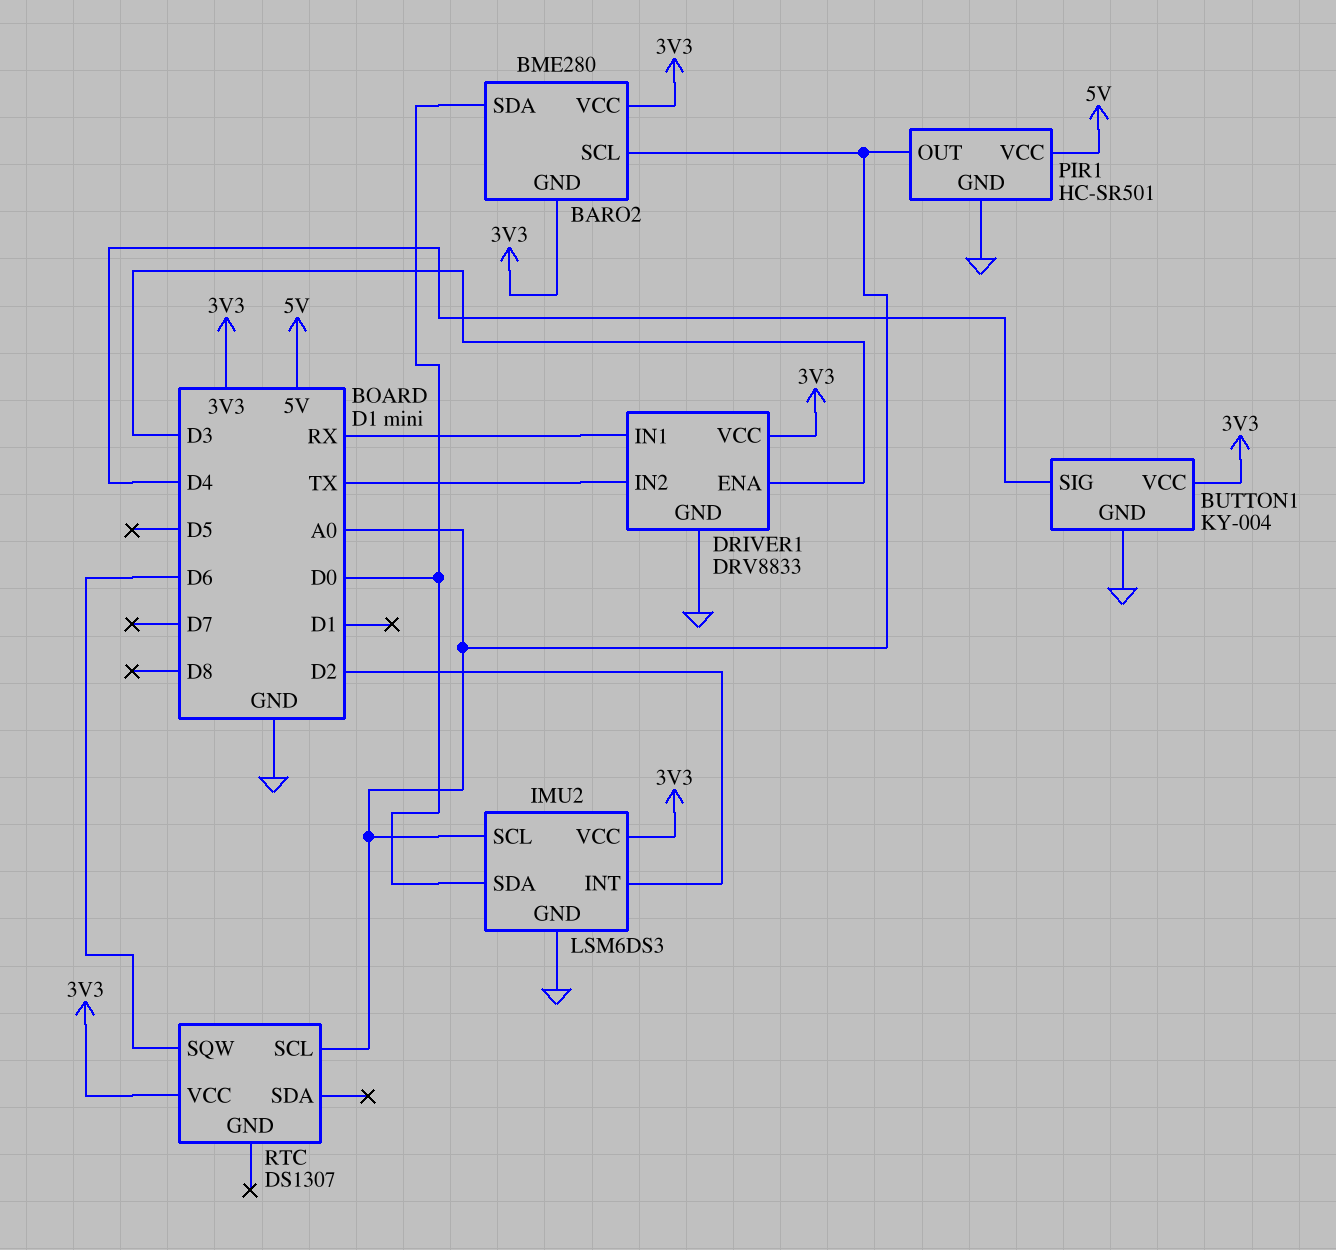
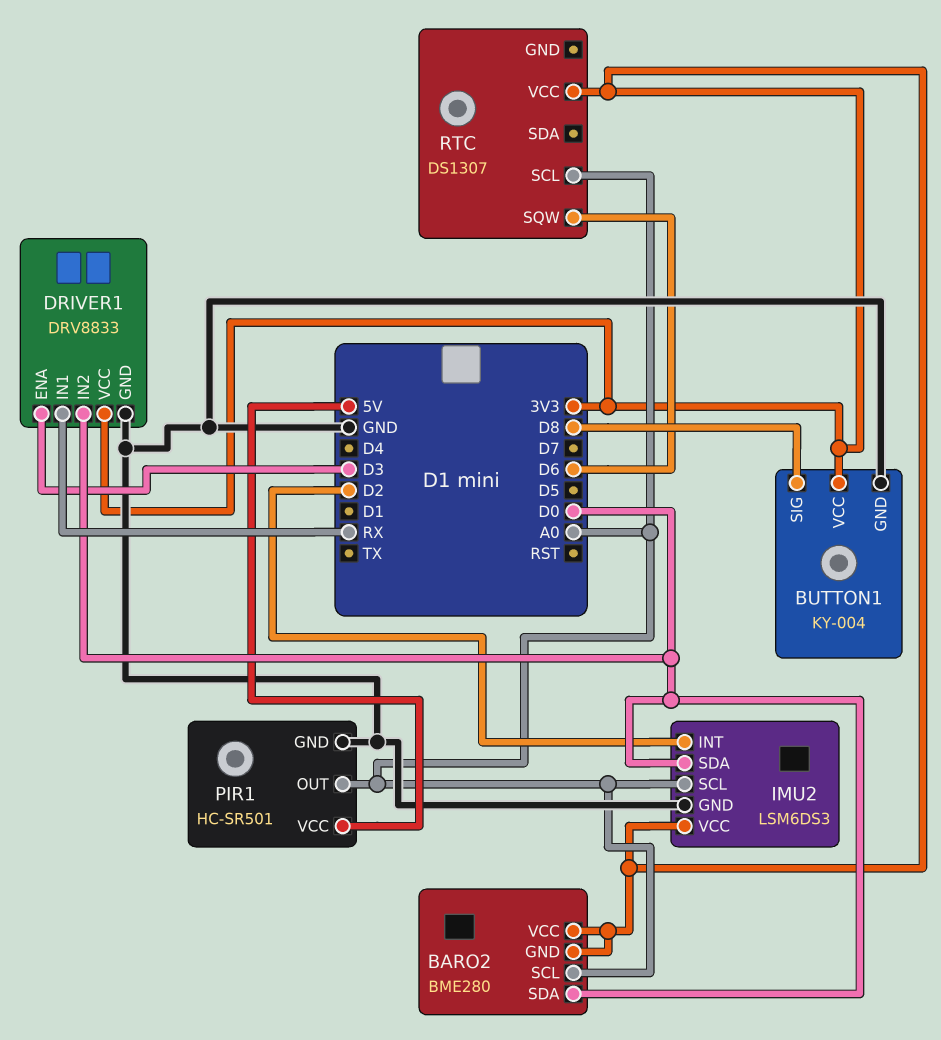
BUTTON1 pin SIG: D4 -> D8
DRIVER1 pin IN2: TX -> D0

